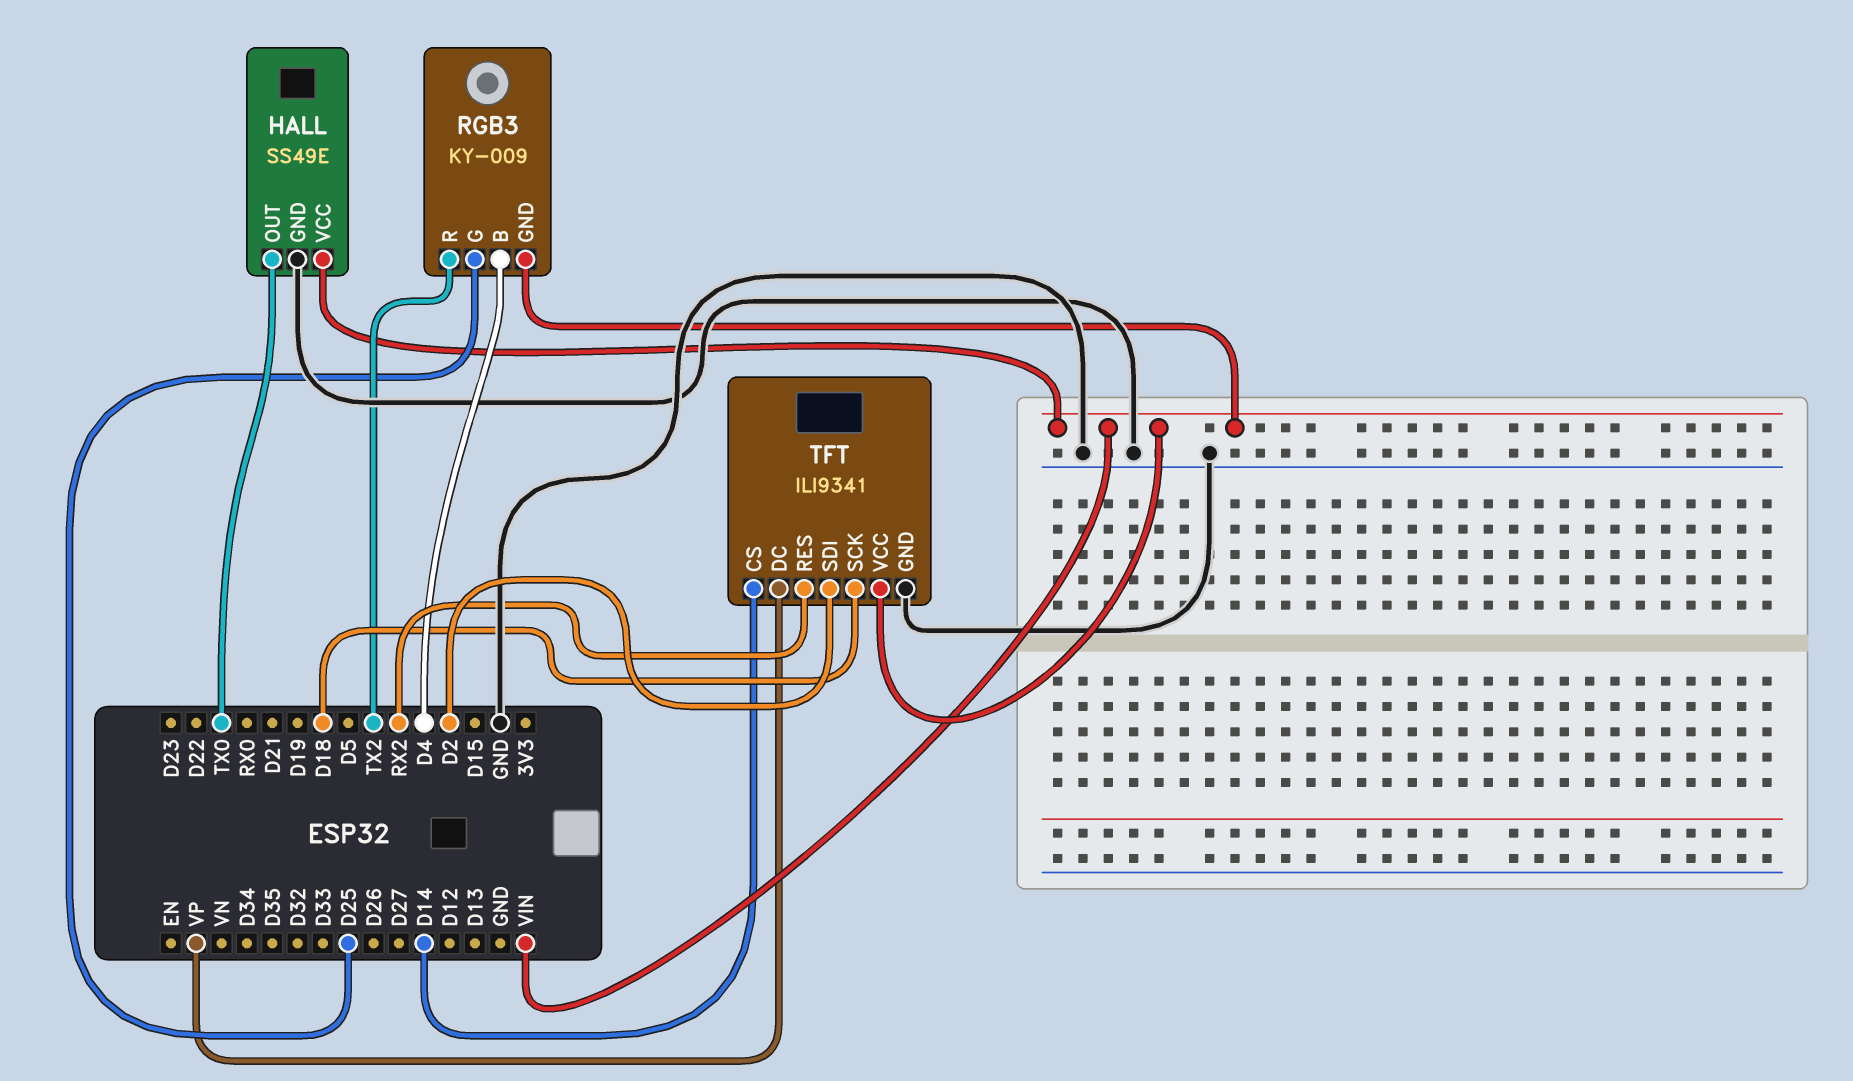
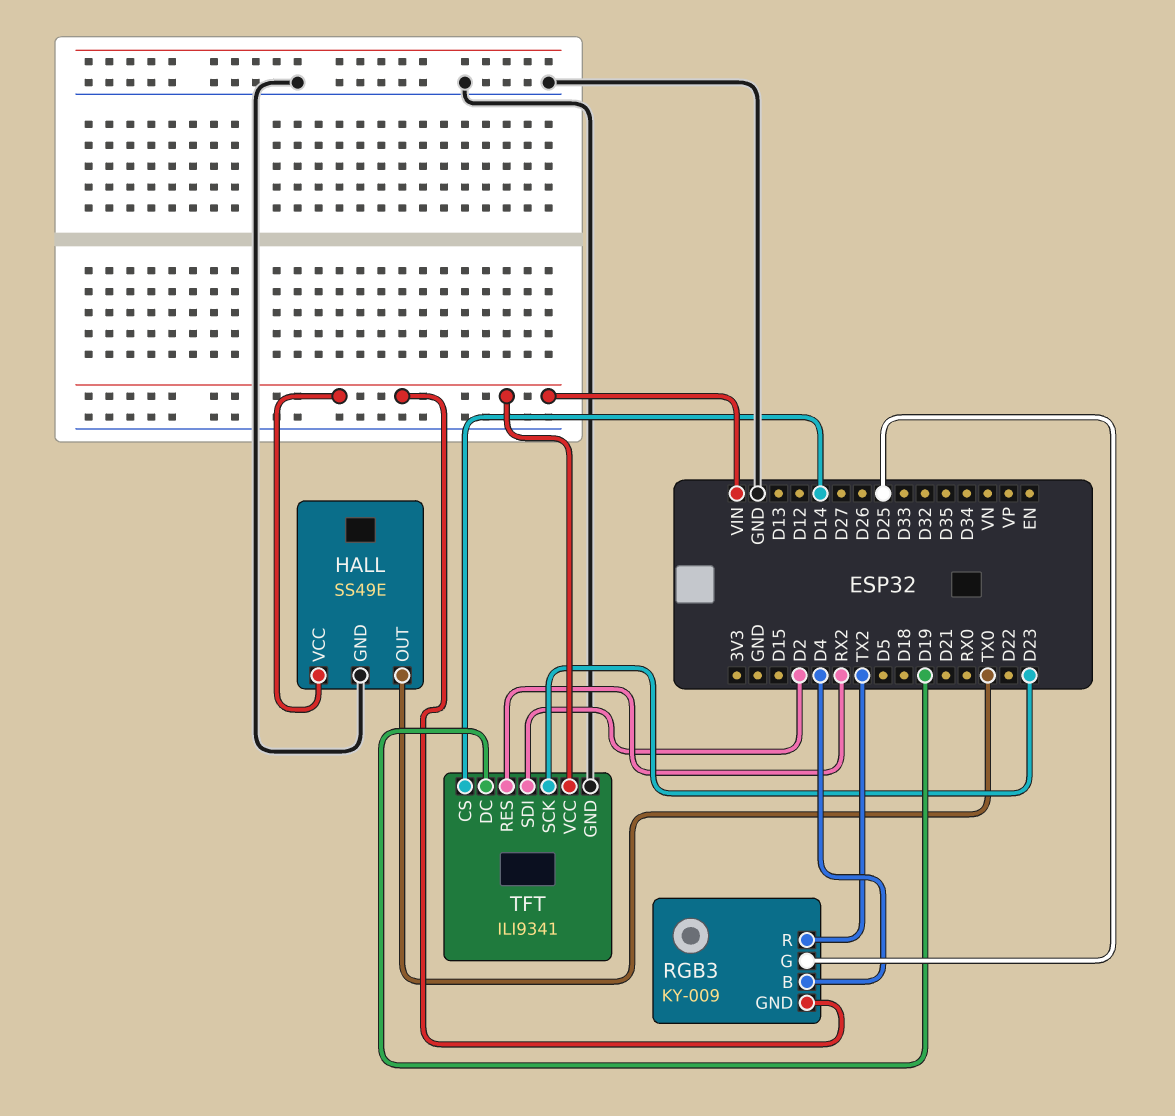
TFT pin DC: VP -> D19
TFT pin SCK: D18 -> D23

